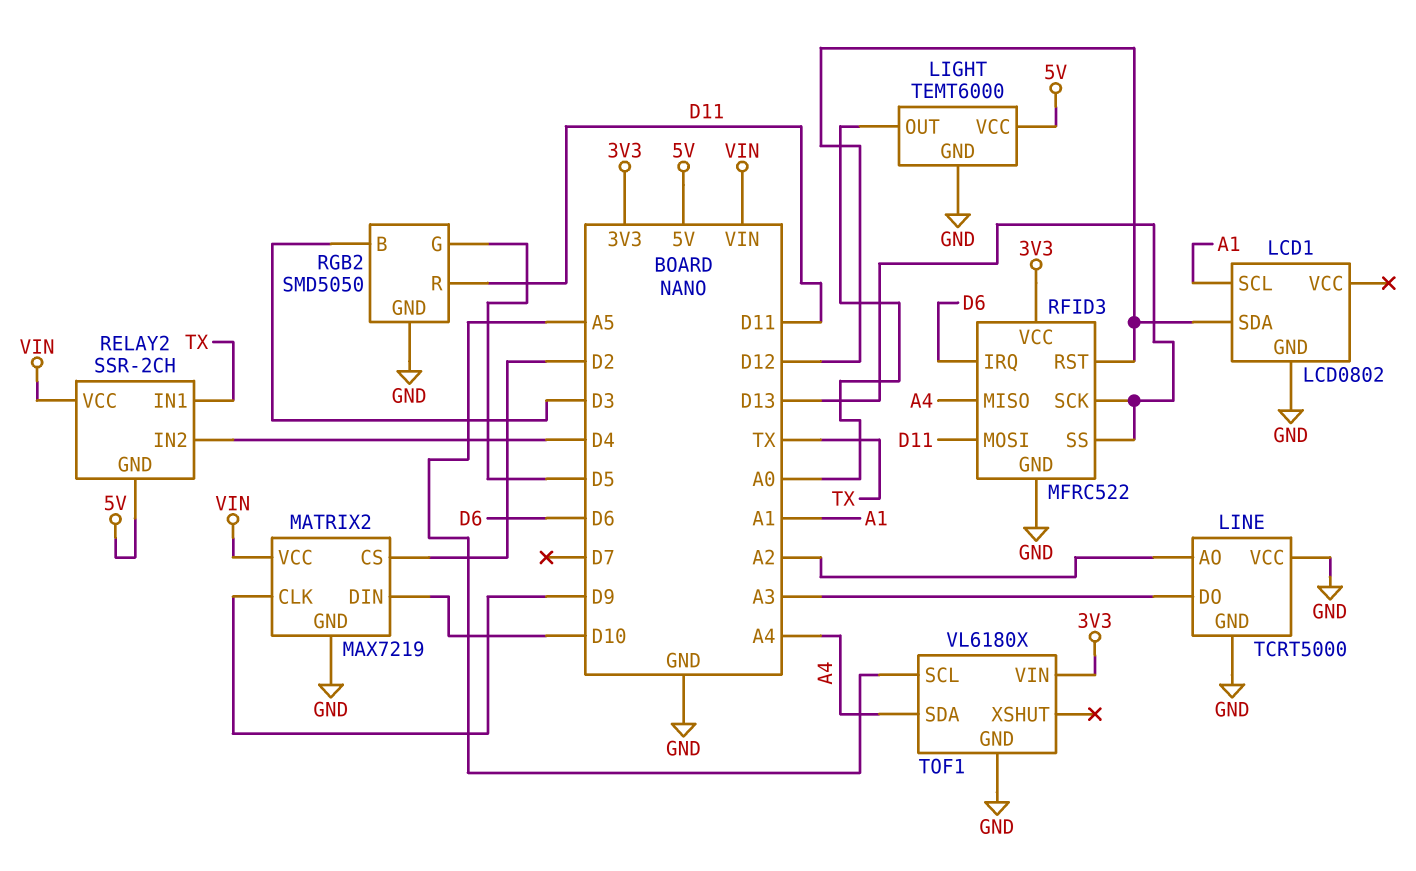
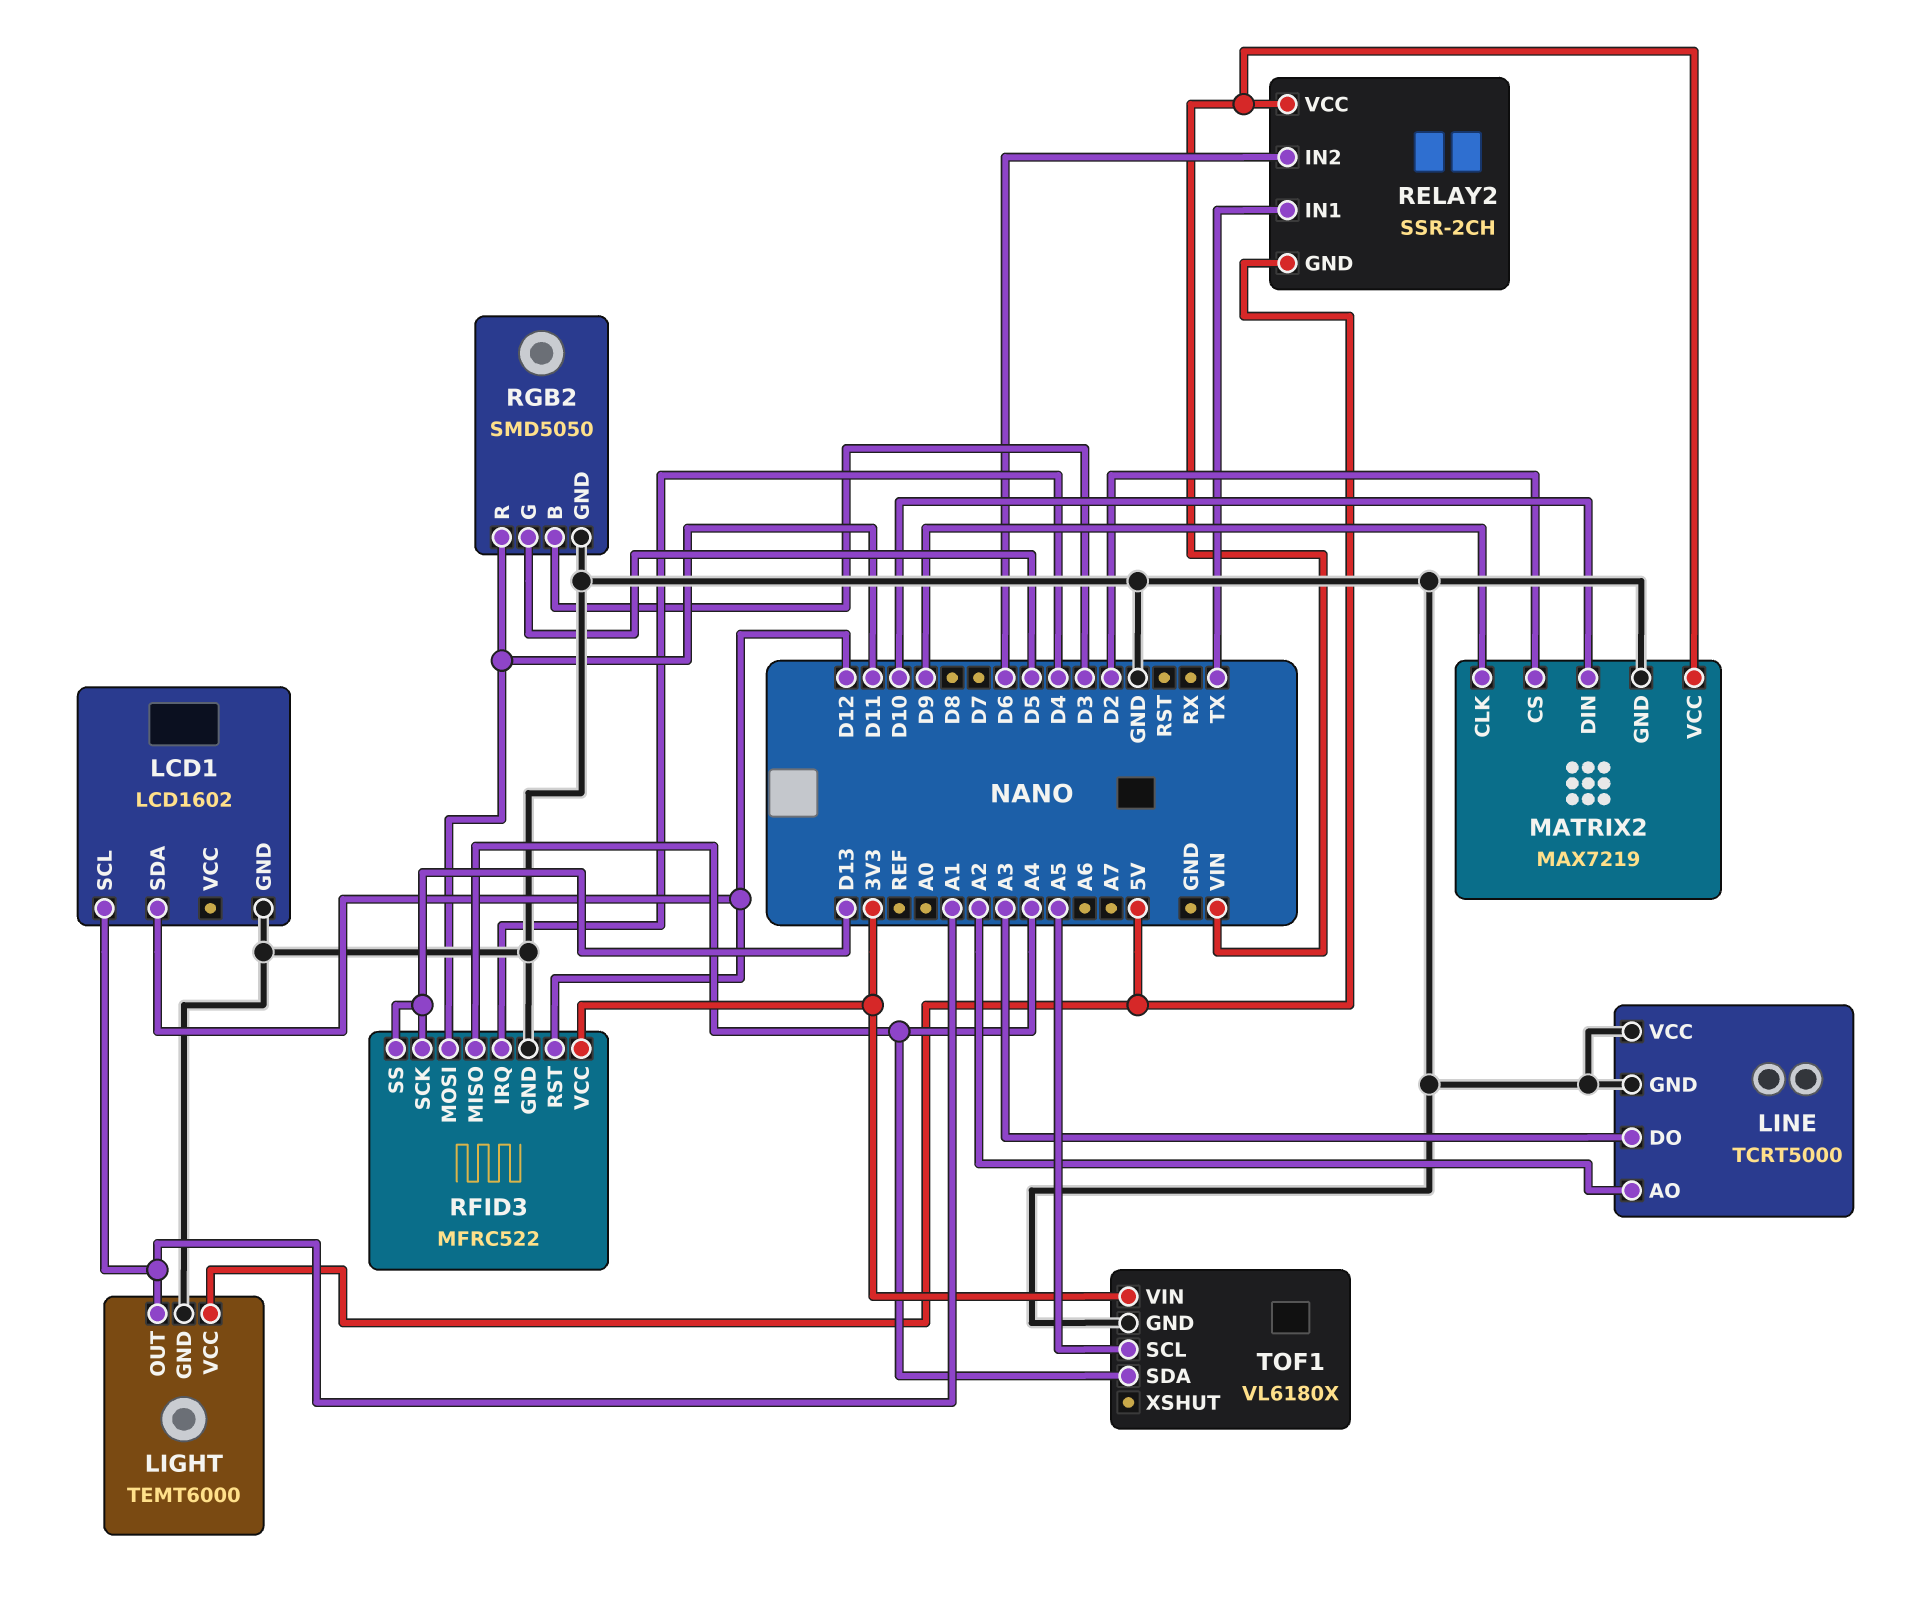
LCD1: LCD0802 -> LCD1602
LIGHT pin OUT: A0 -> A1
RELAY2 pin IN2: D4 -> D6
RFID3 pin IRQ: D6 -> D4

